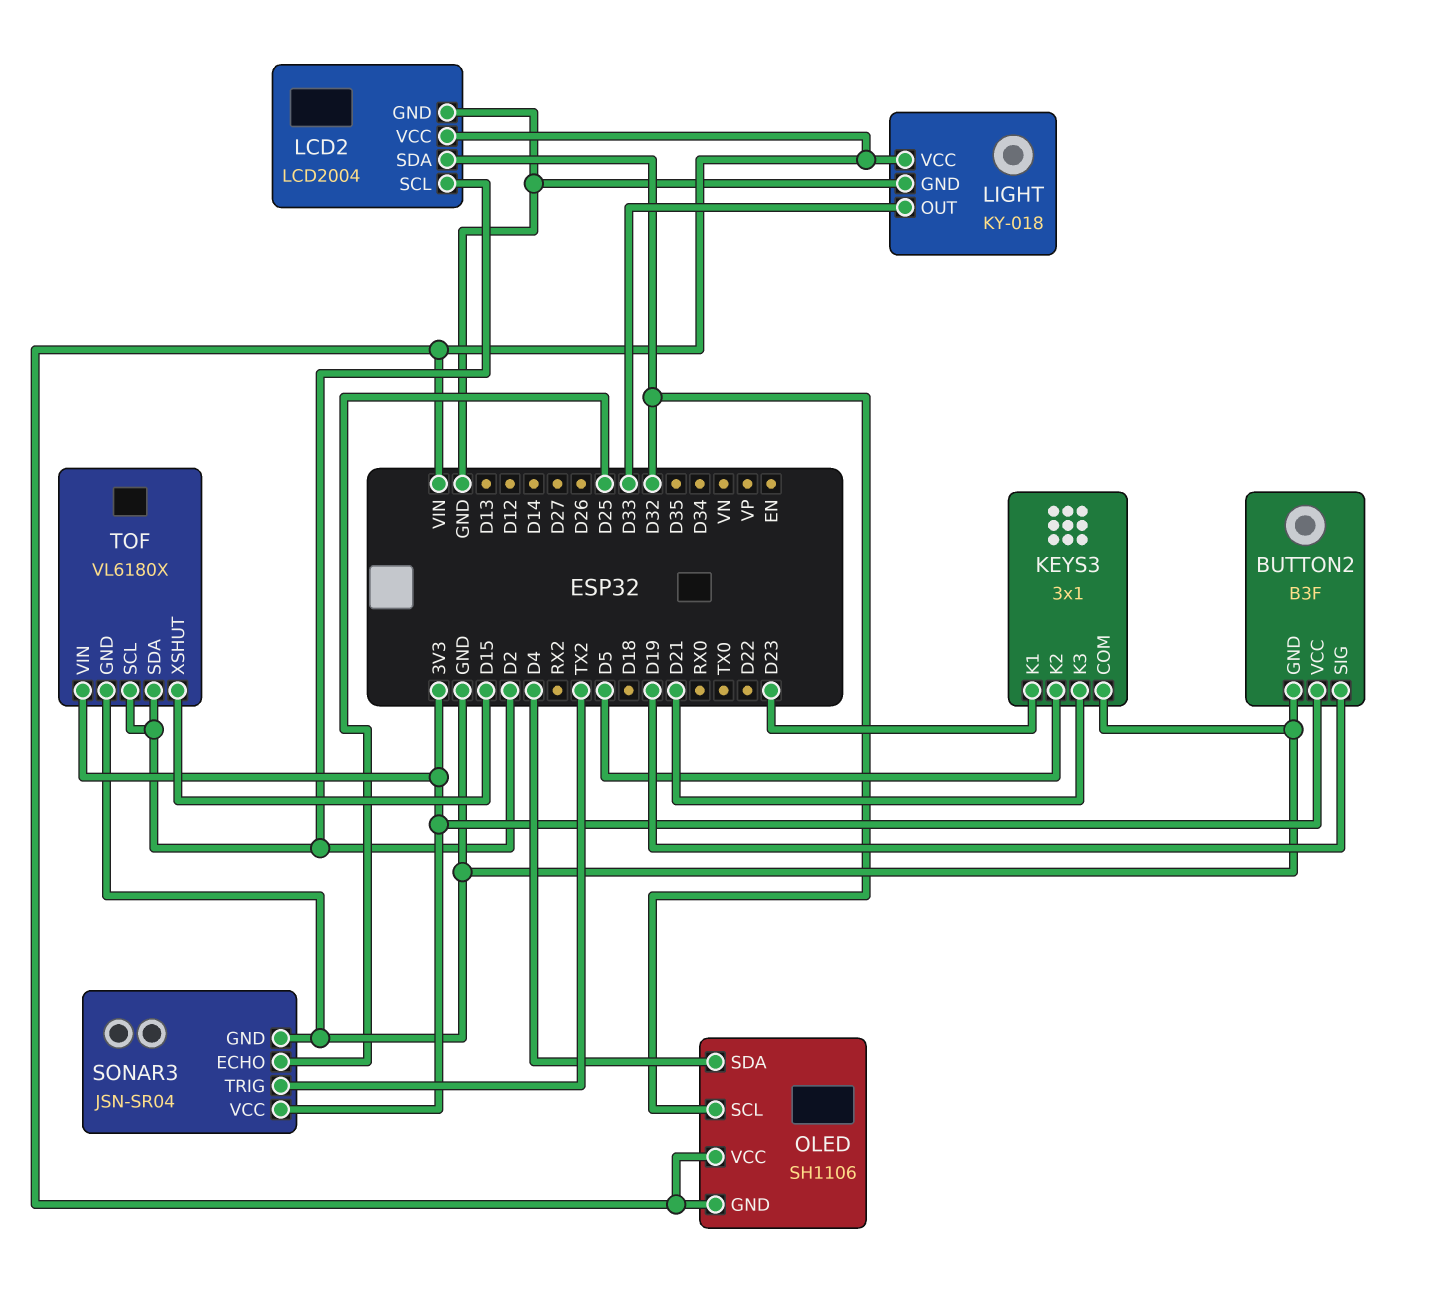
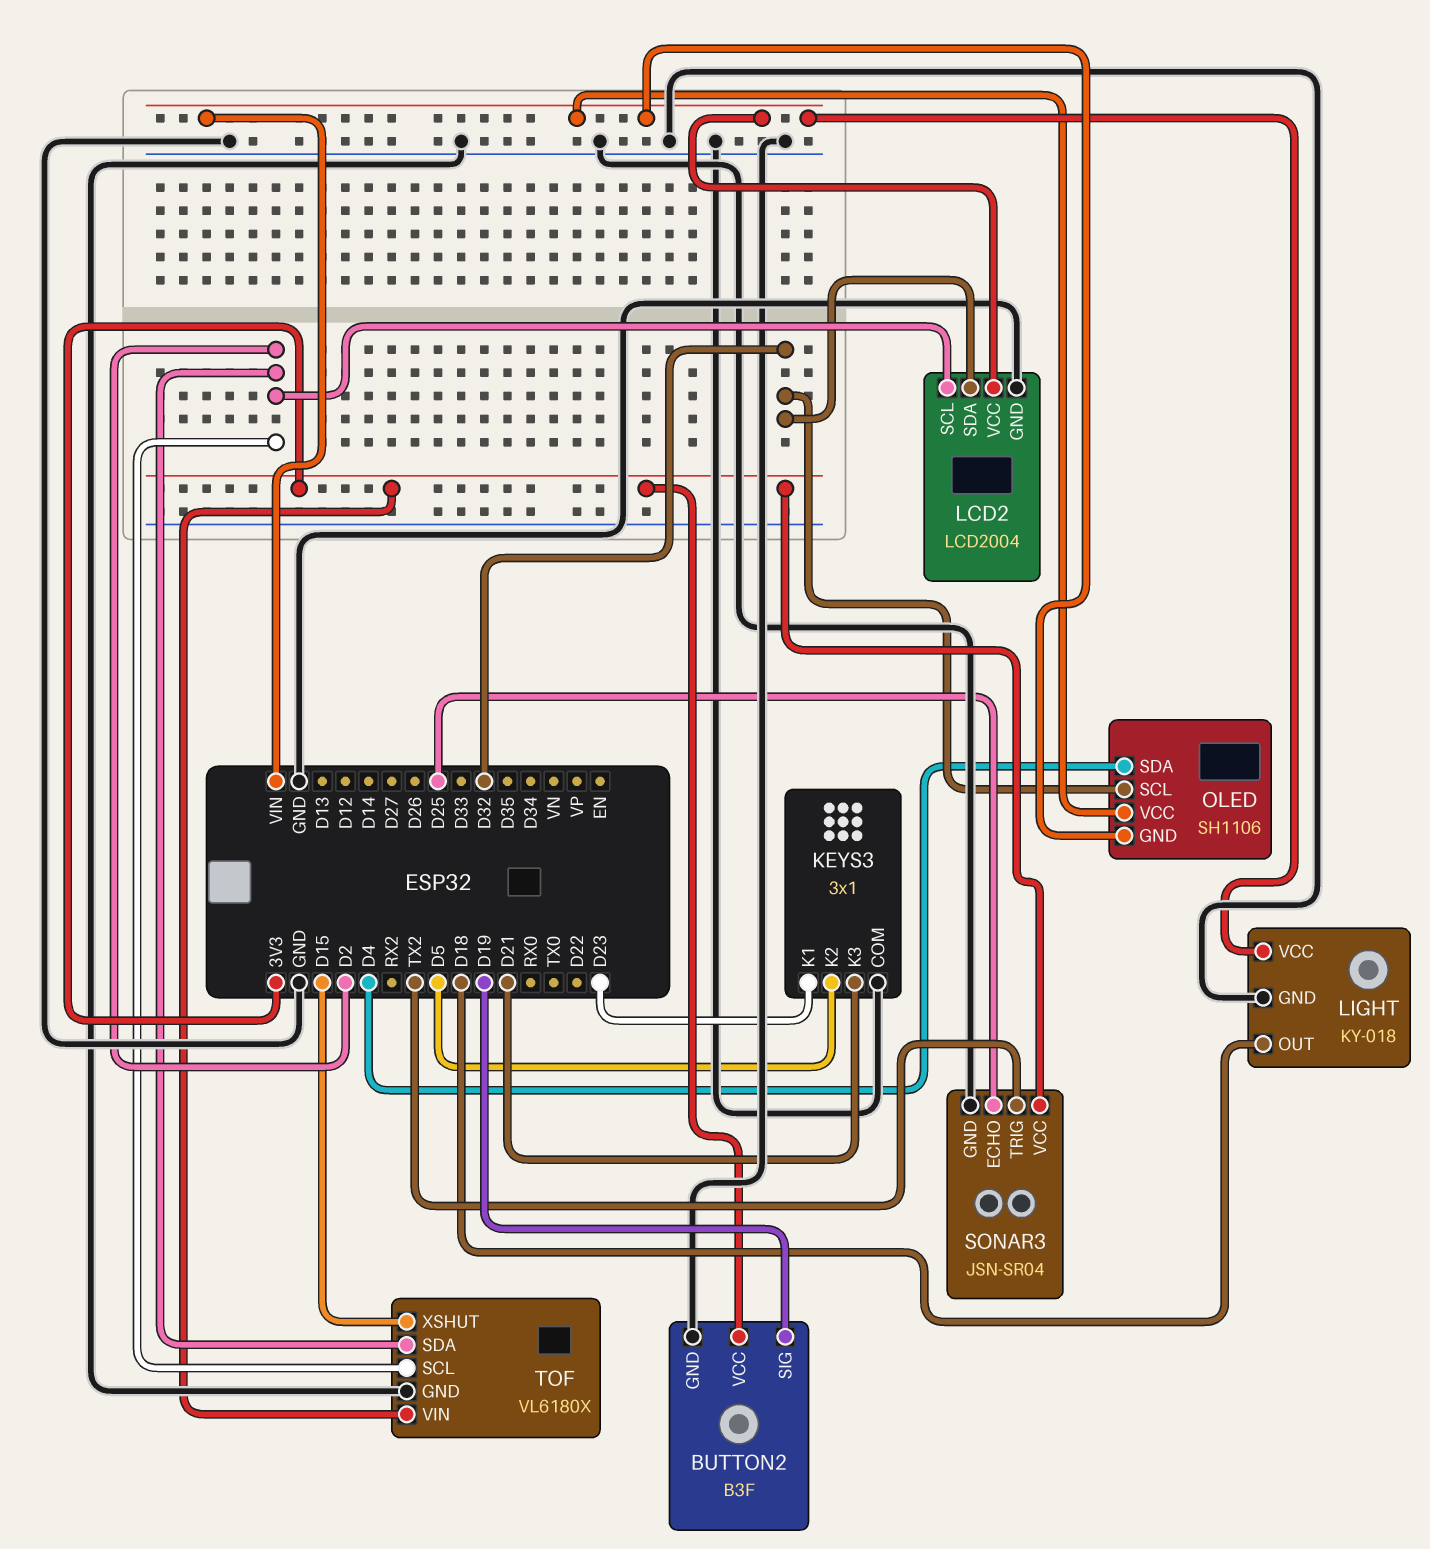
LIGHT pin OUT: D33 -> D18

